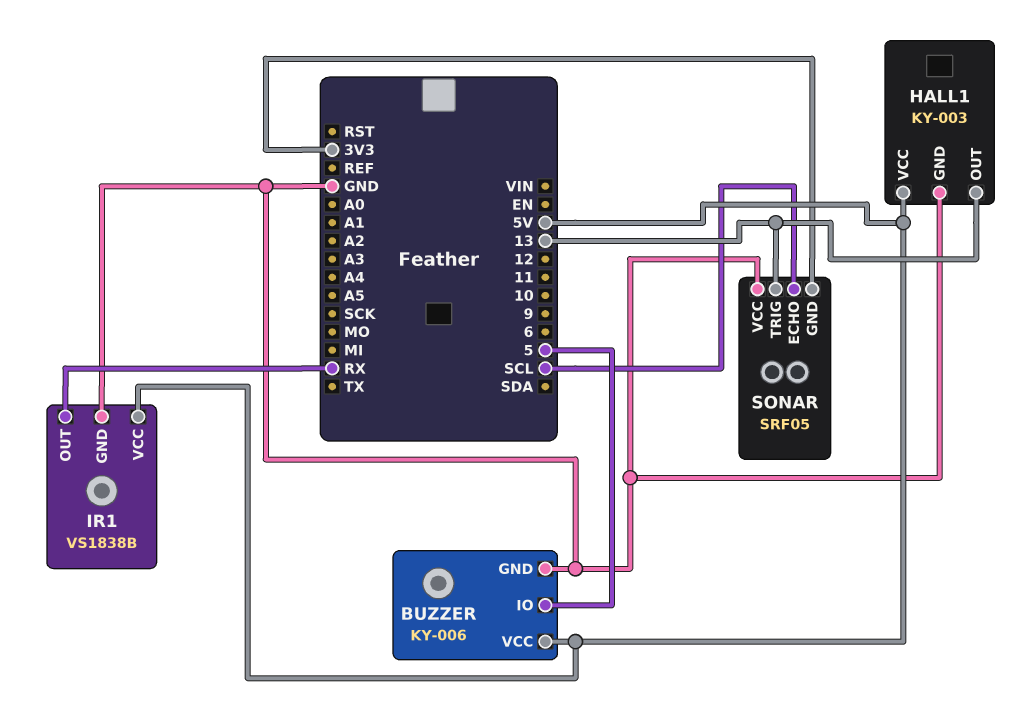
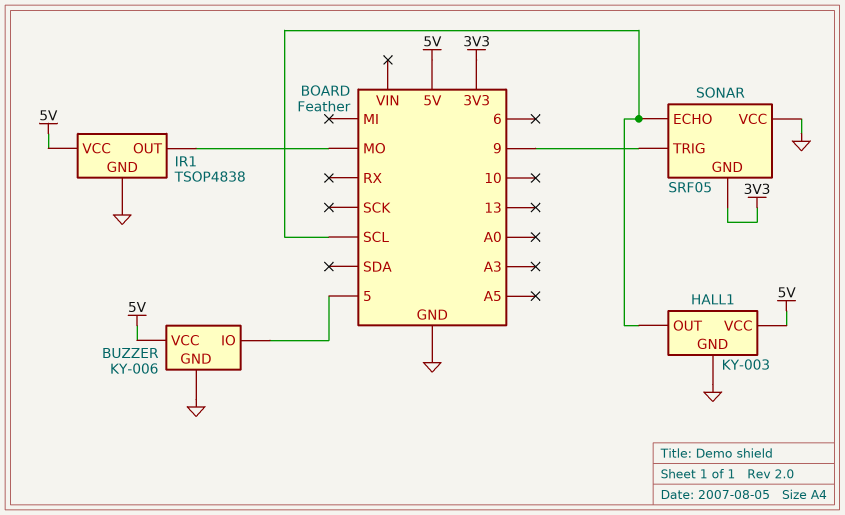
HALL1 pin OUT: 13 -> SCL
IR1: VS1838B -> TSOP4838
IR1 pin OUT: RX -> MO
SONAR pin TRIG: 13 -> 9

